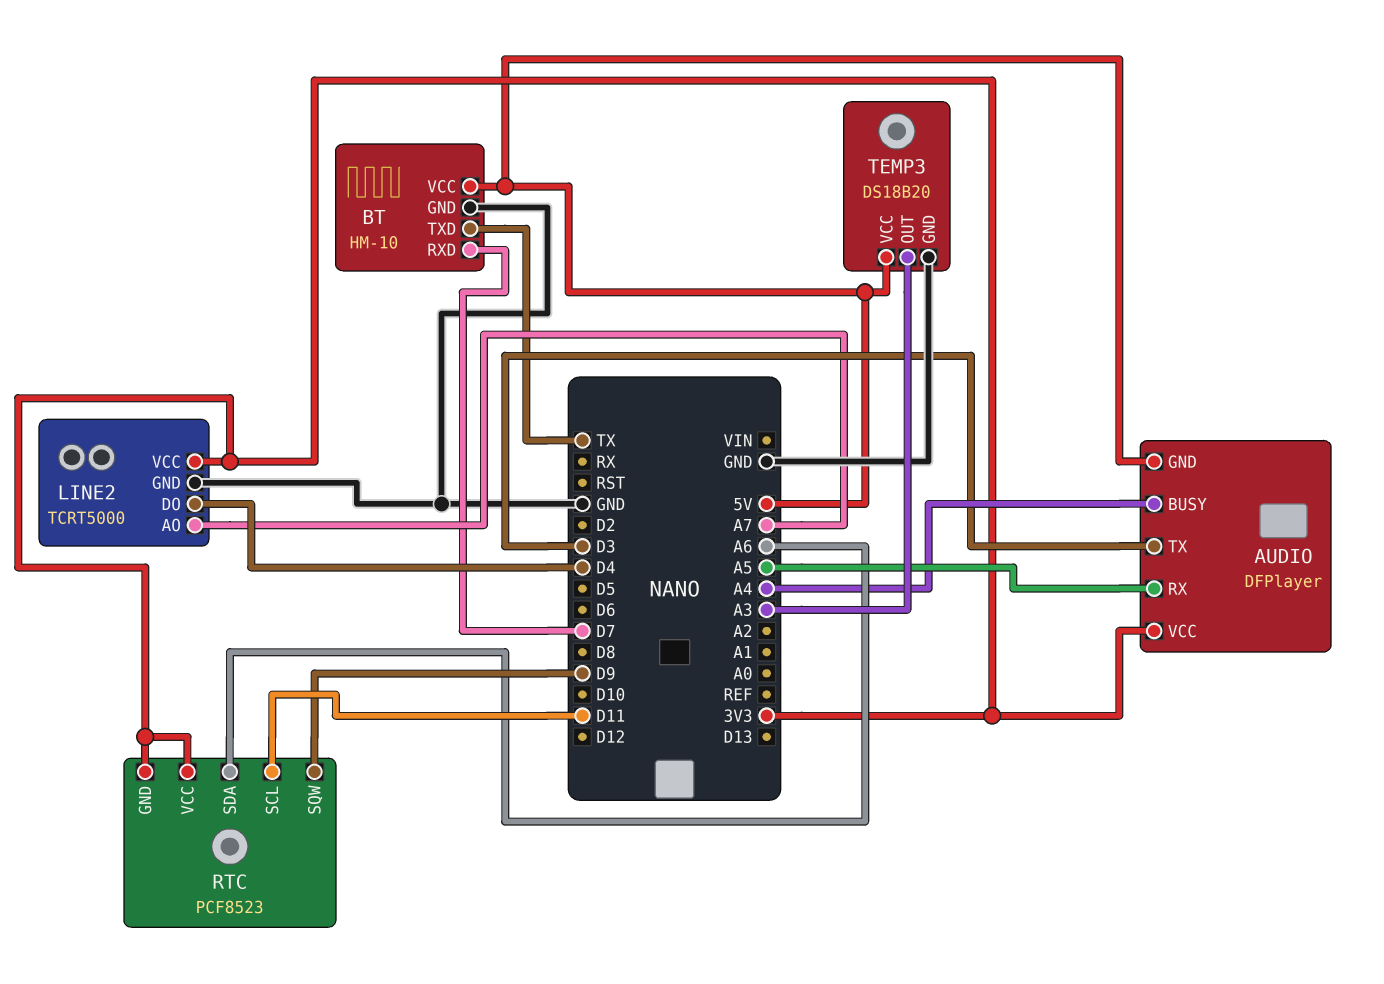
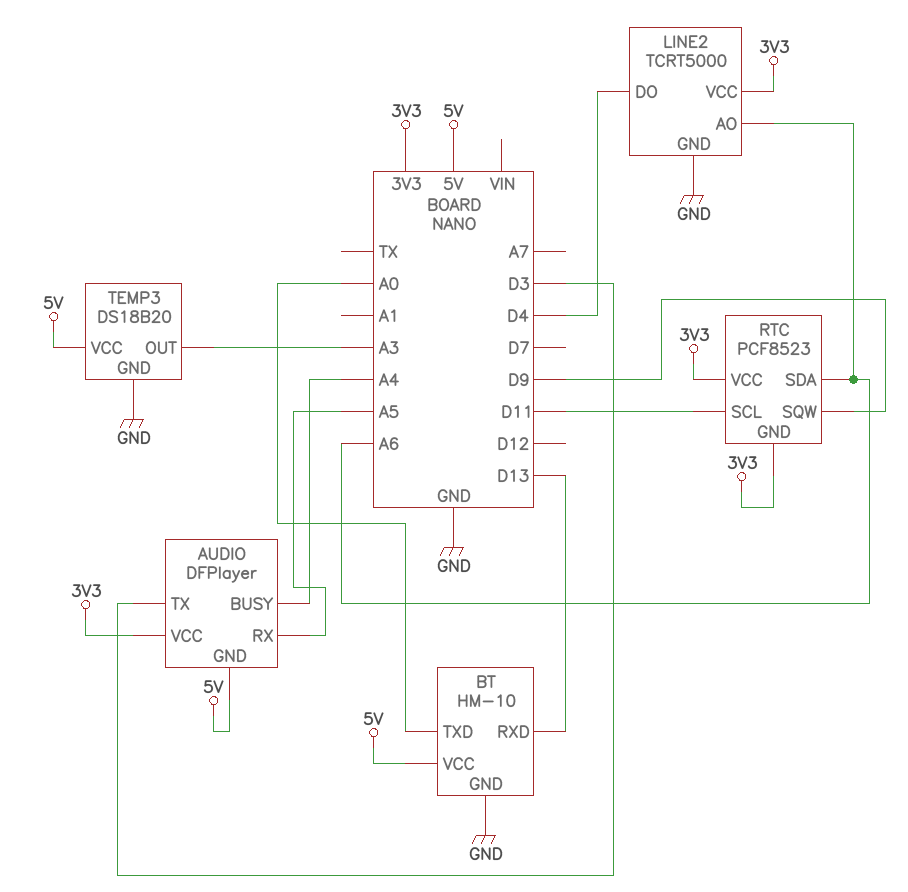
BT pin RXD: D7 -> D13
BT pin TXD: TX -> A0
LINE2 pin AO: A7 -> A6

